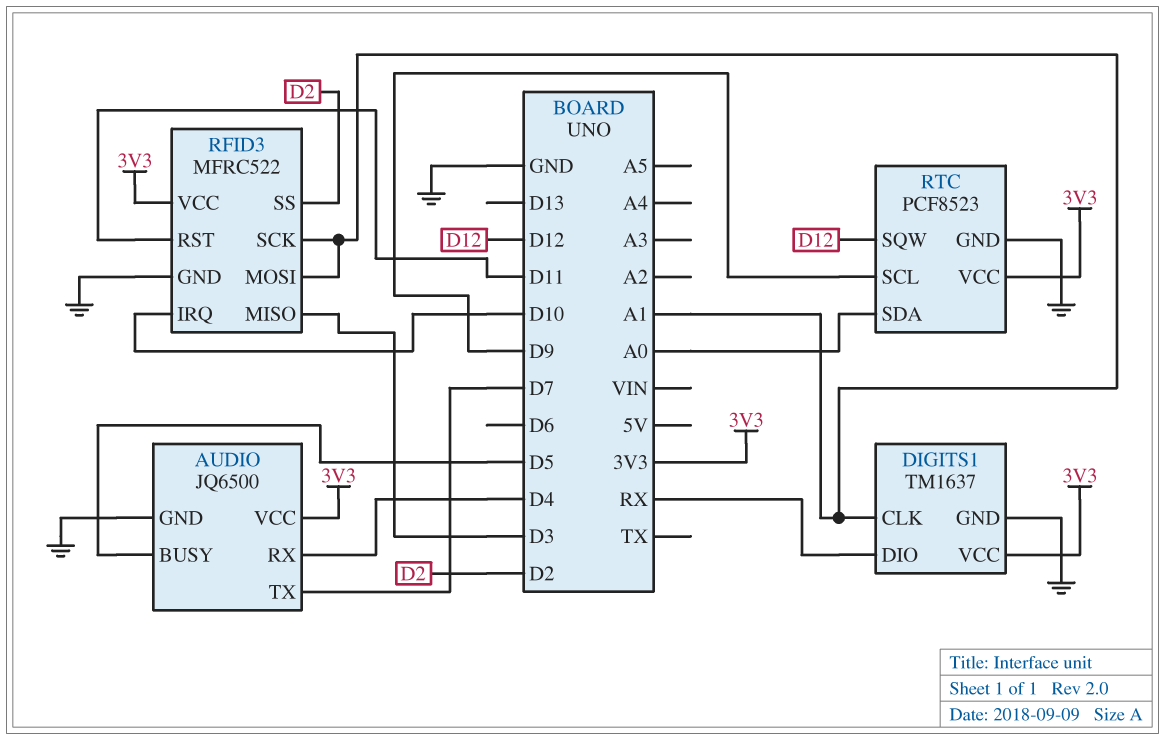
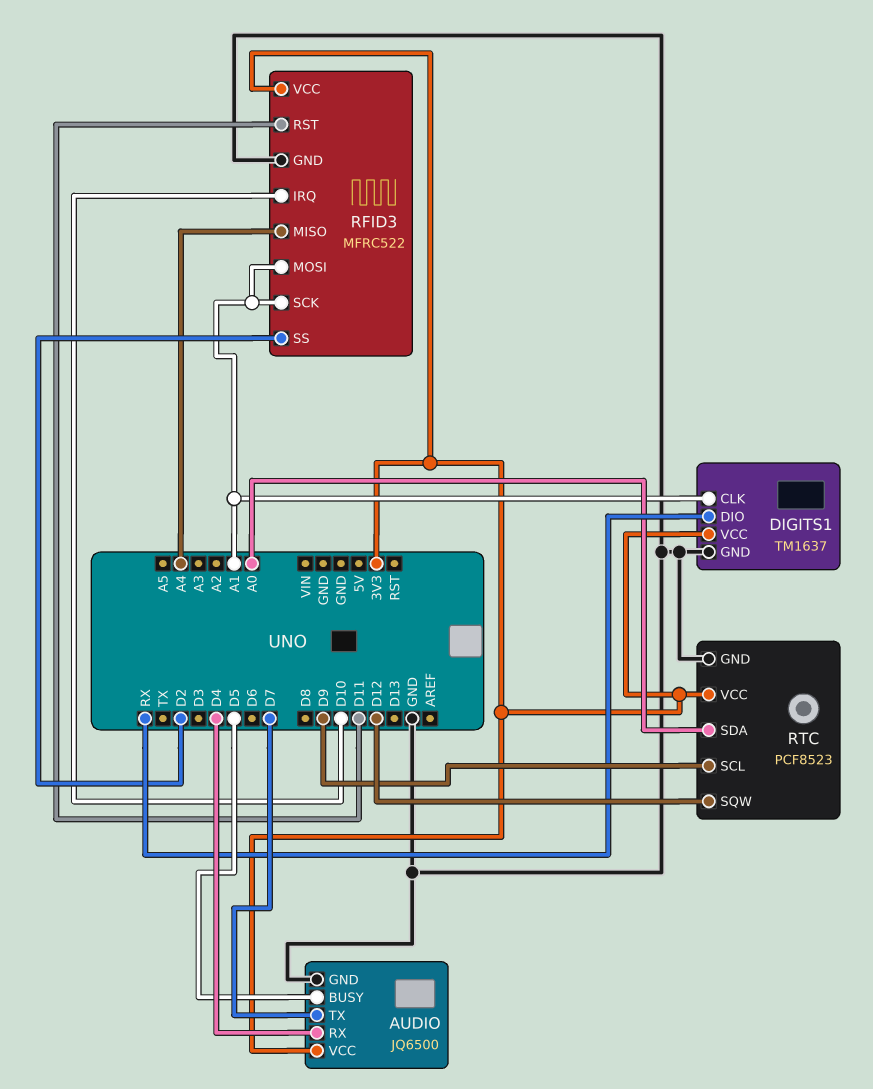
RFID3 pin MISO: D3 -> A4

